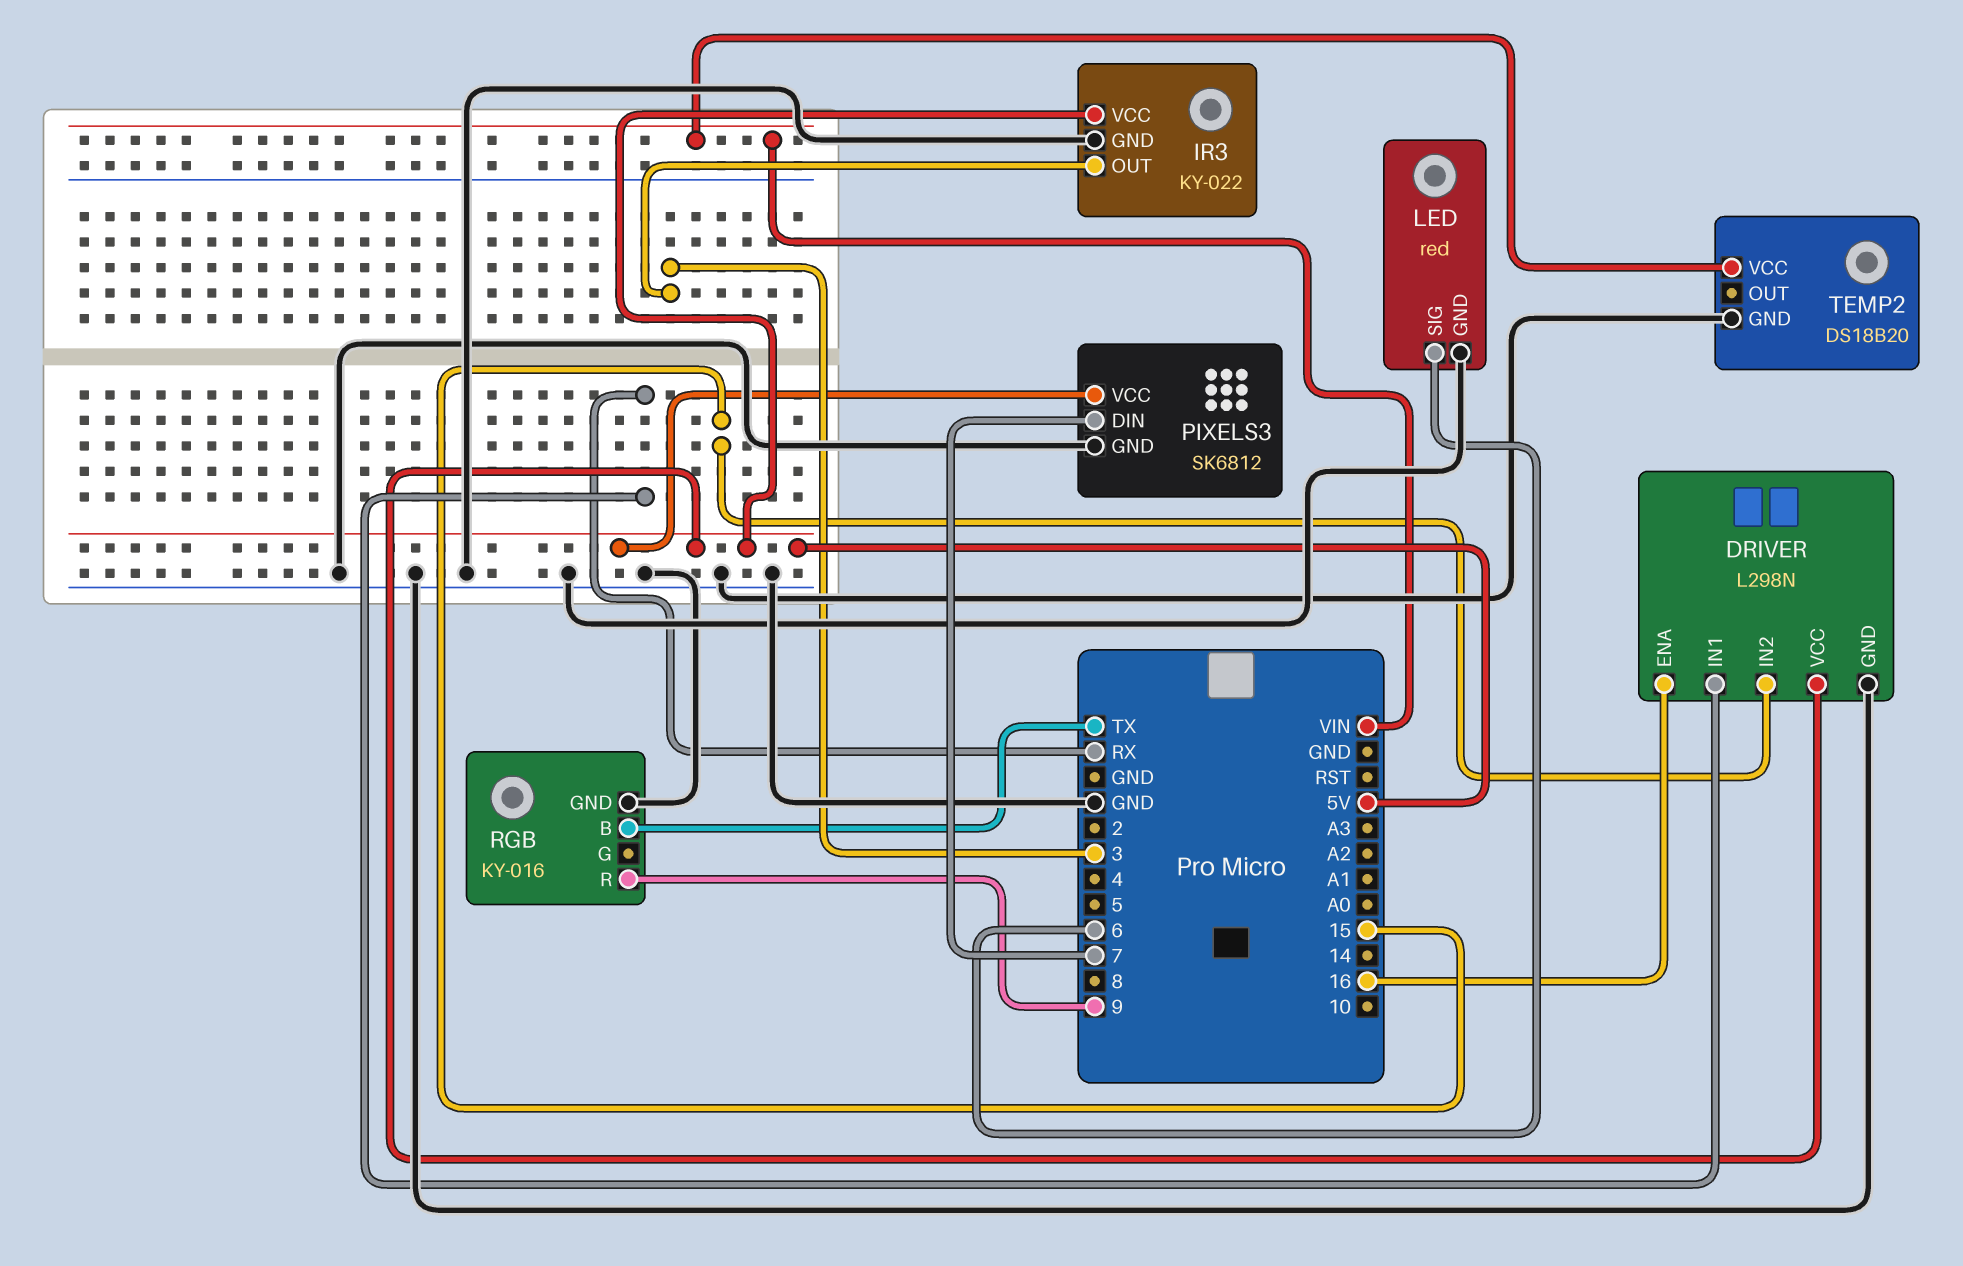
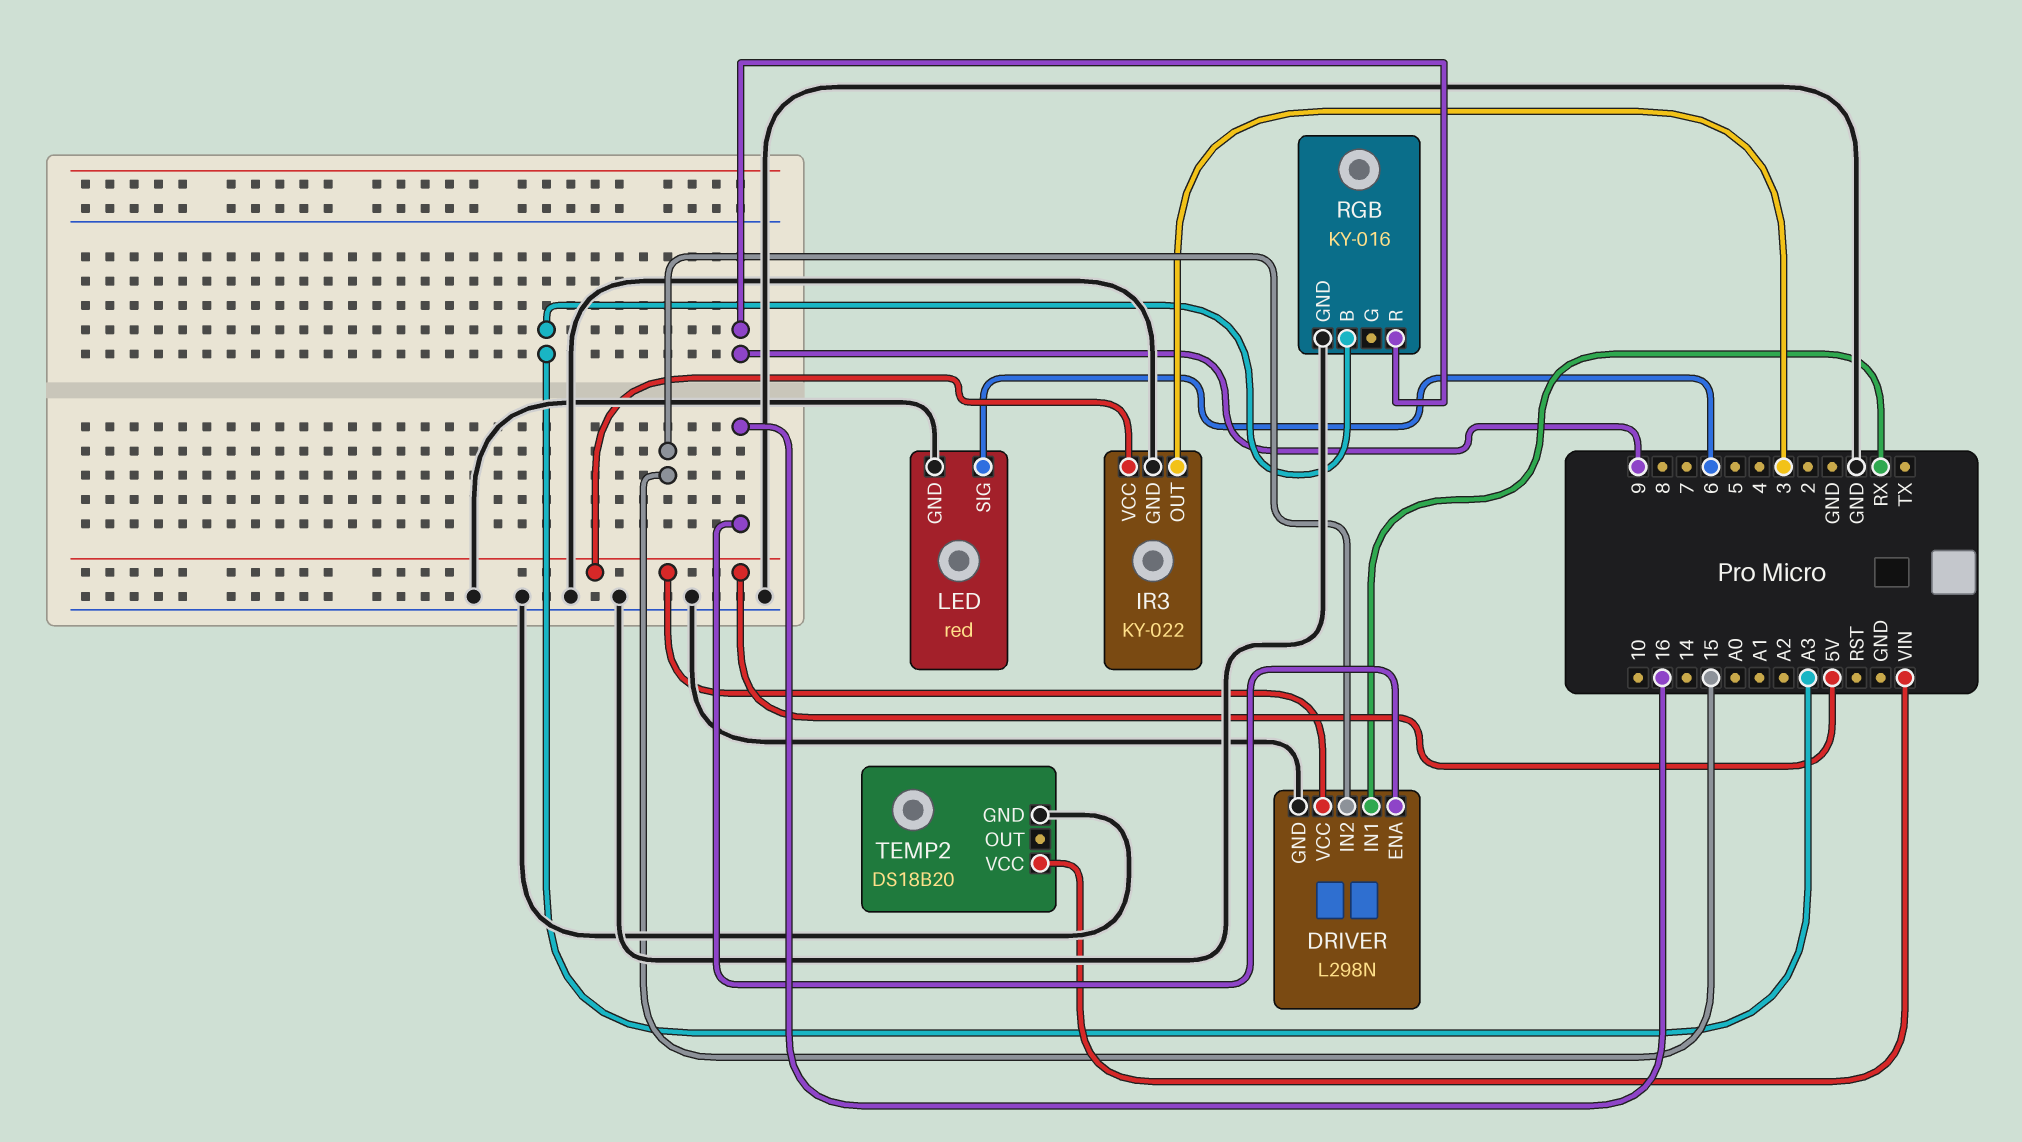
PIXELS3: SK6812 -> none
PIXELS3 pin DIN: 7 -> none
PIXELS3 pin GND: GND -> none
PIXELS3 pin VCC: 5V -> none
RGB pin B: TX -> A3

